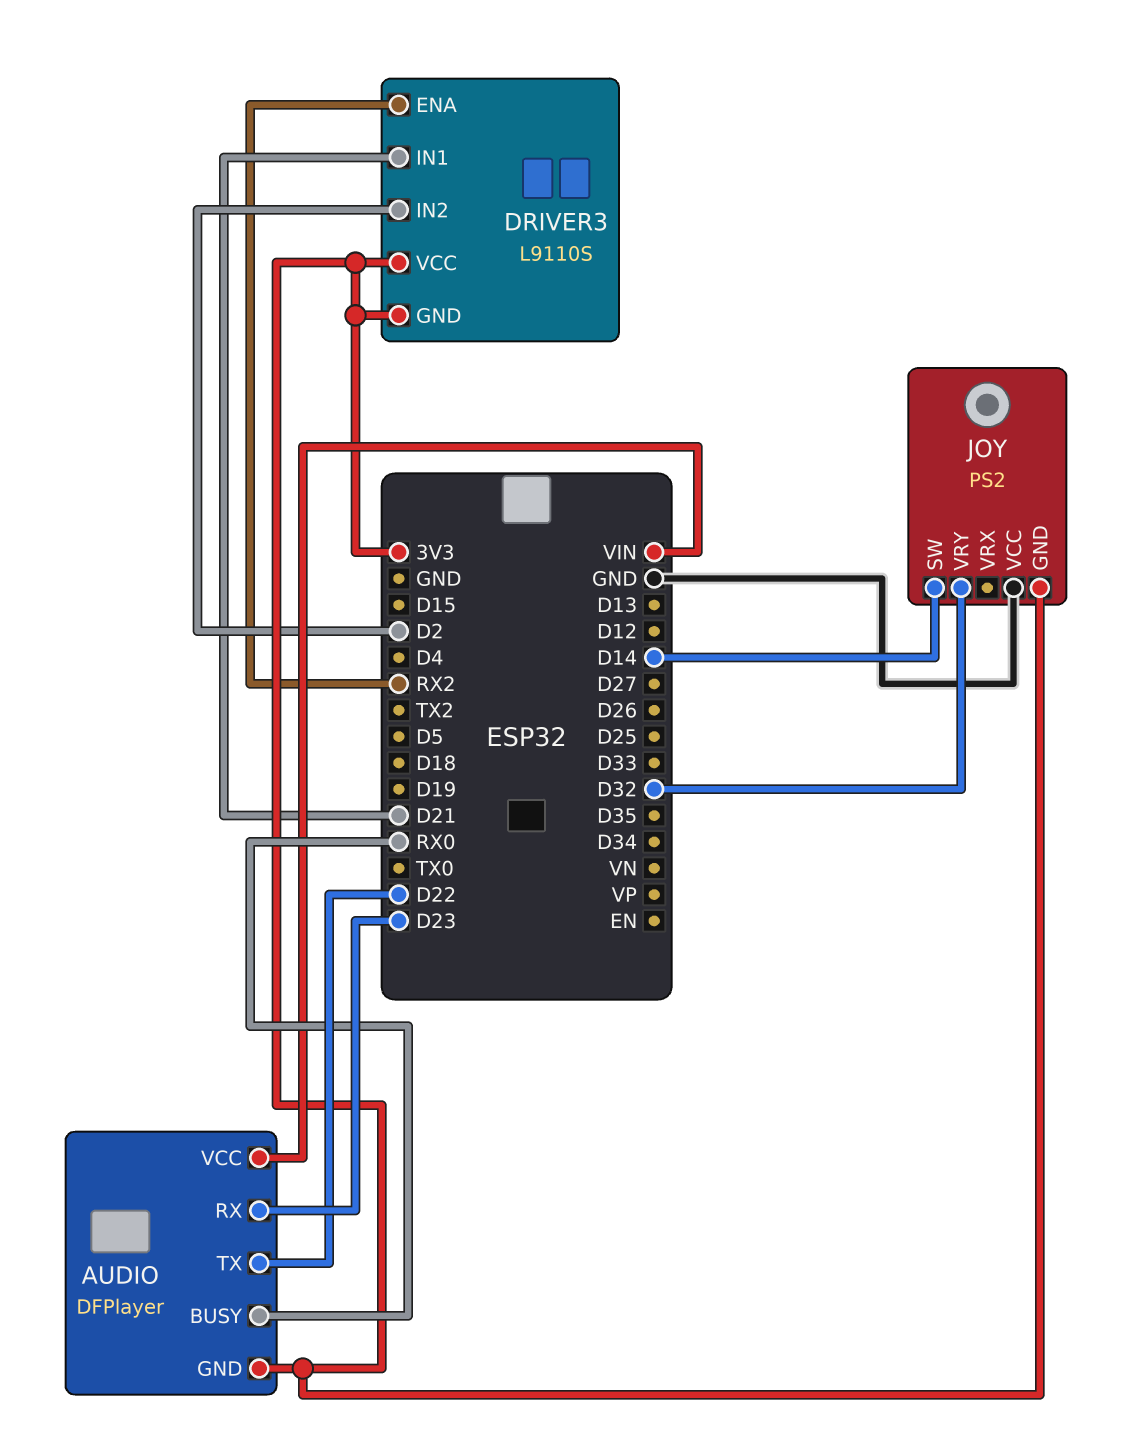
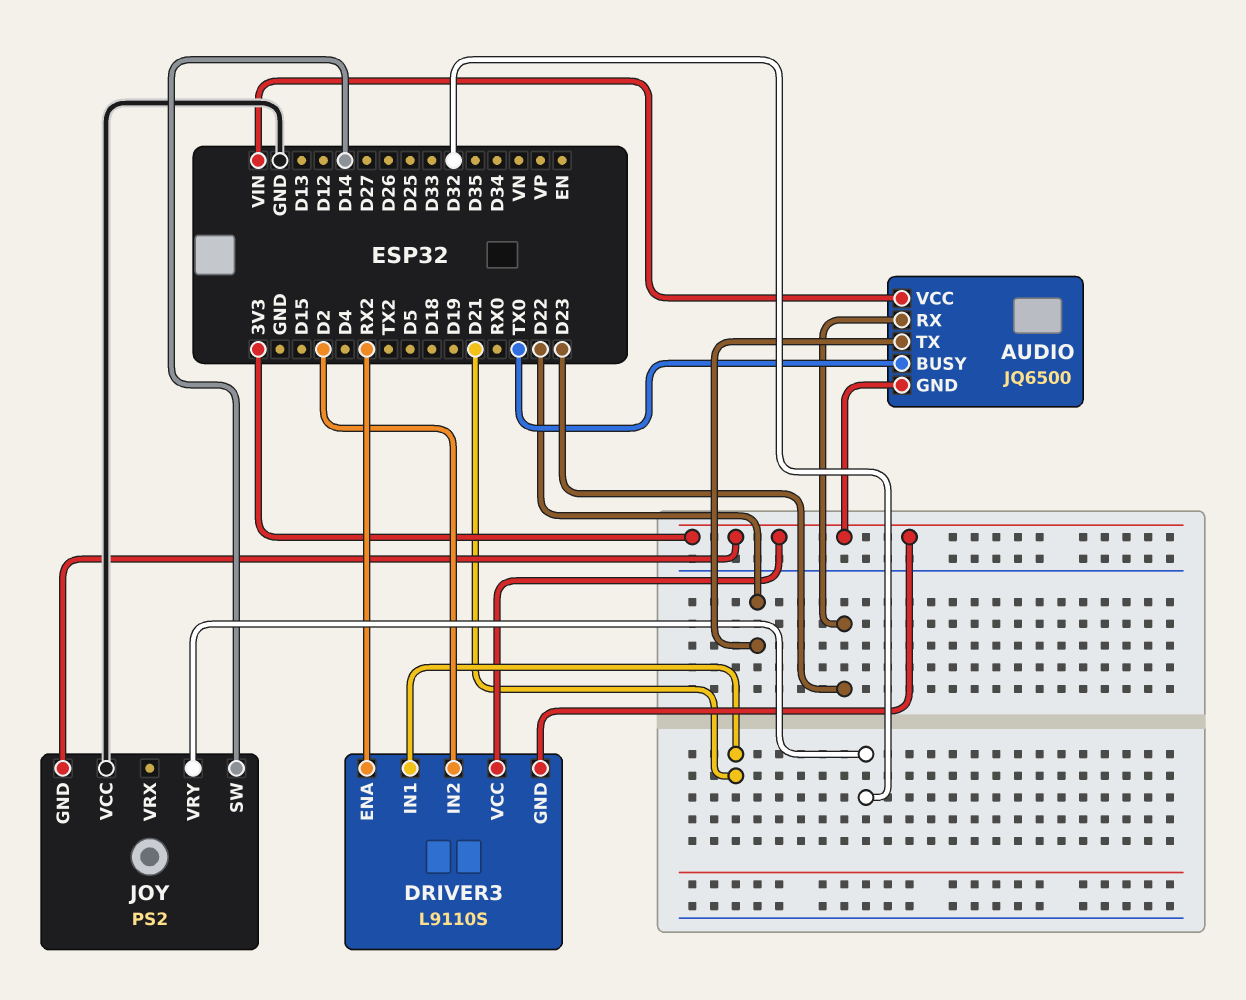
AUDIO: DFPlayer -> JQ6500
AUDIO pin BUSY: RX0 -> TX0

